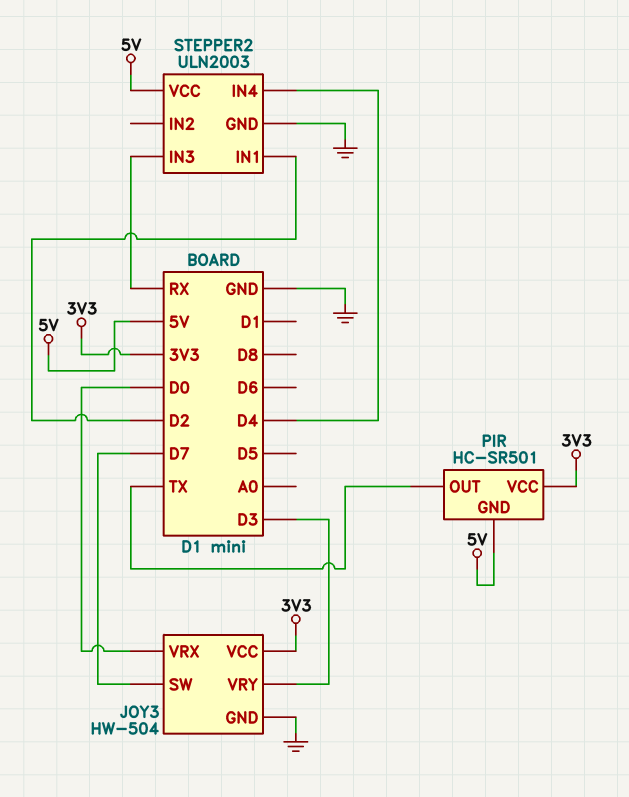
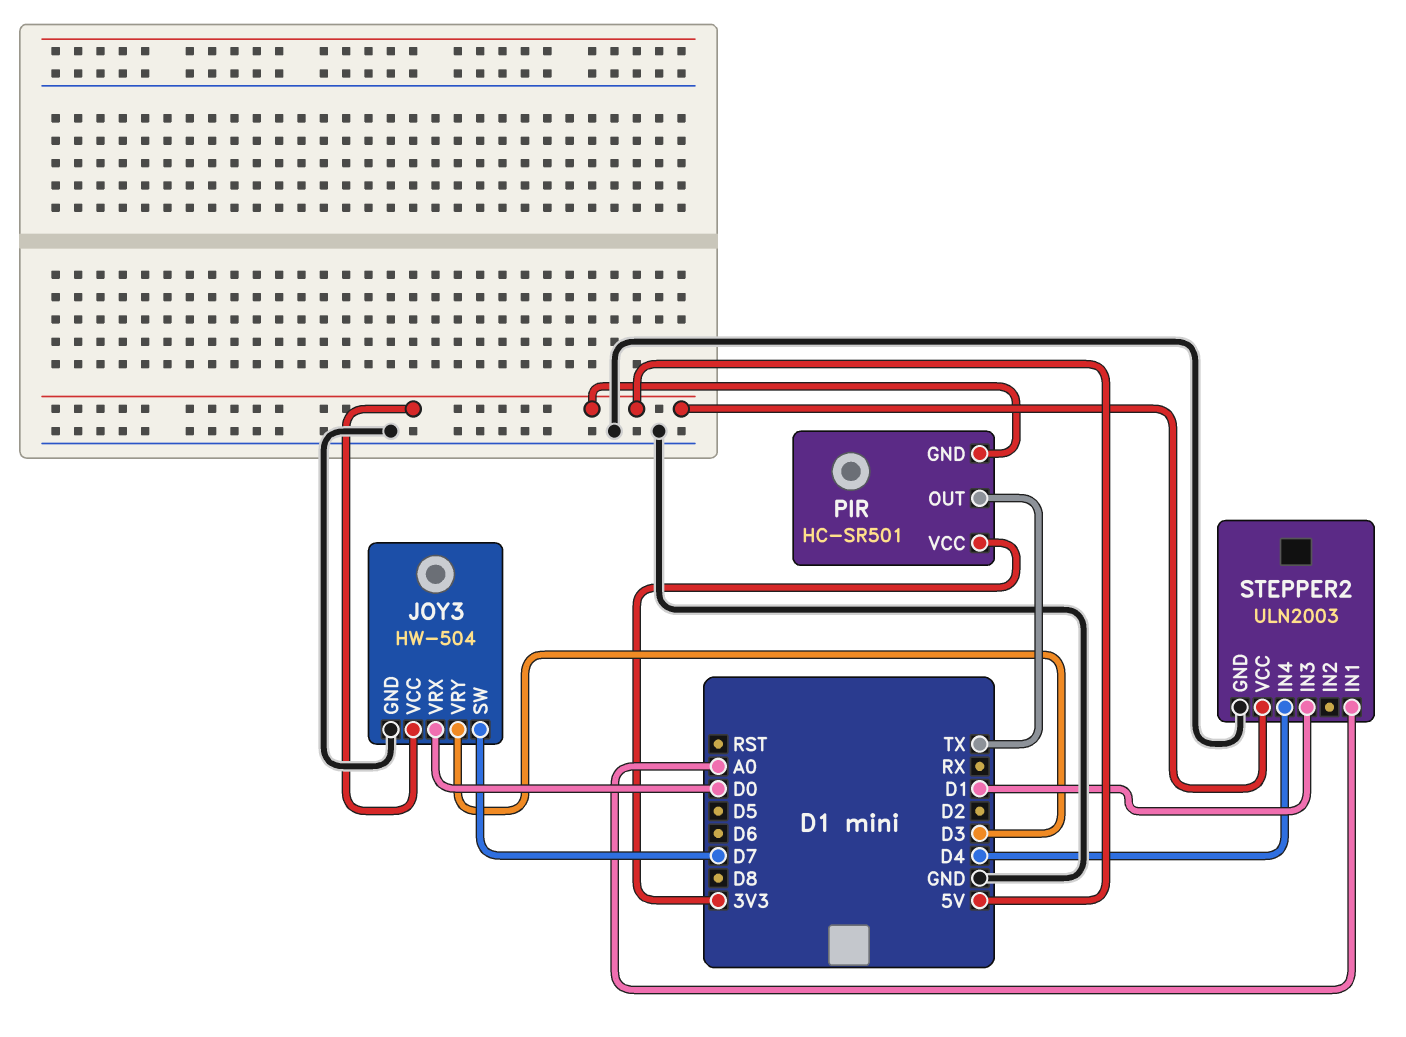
JOY3 pin VCC: 3V3 -> 5V
STEPPER2 pin IN1: D2 -> A0
STEPPER2 pin IN3: RX -> D1

